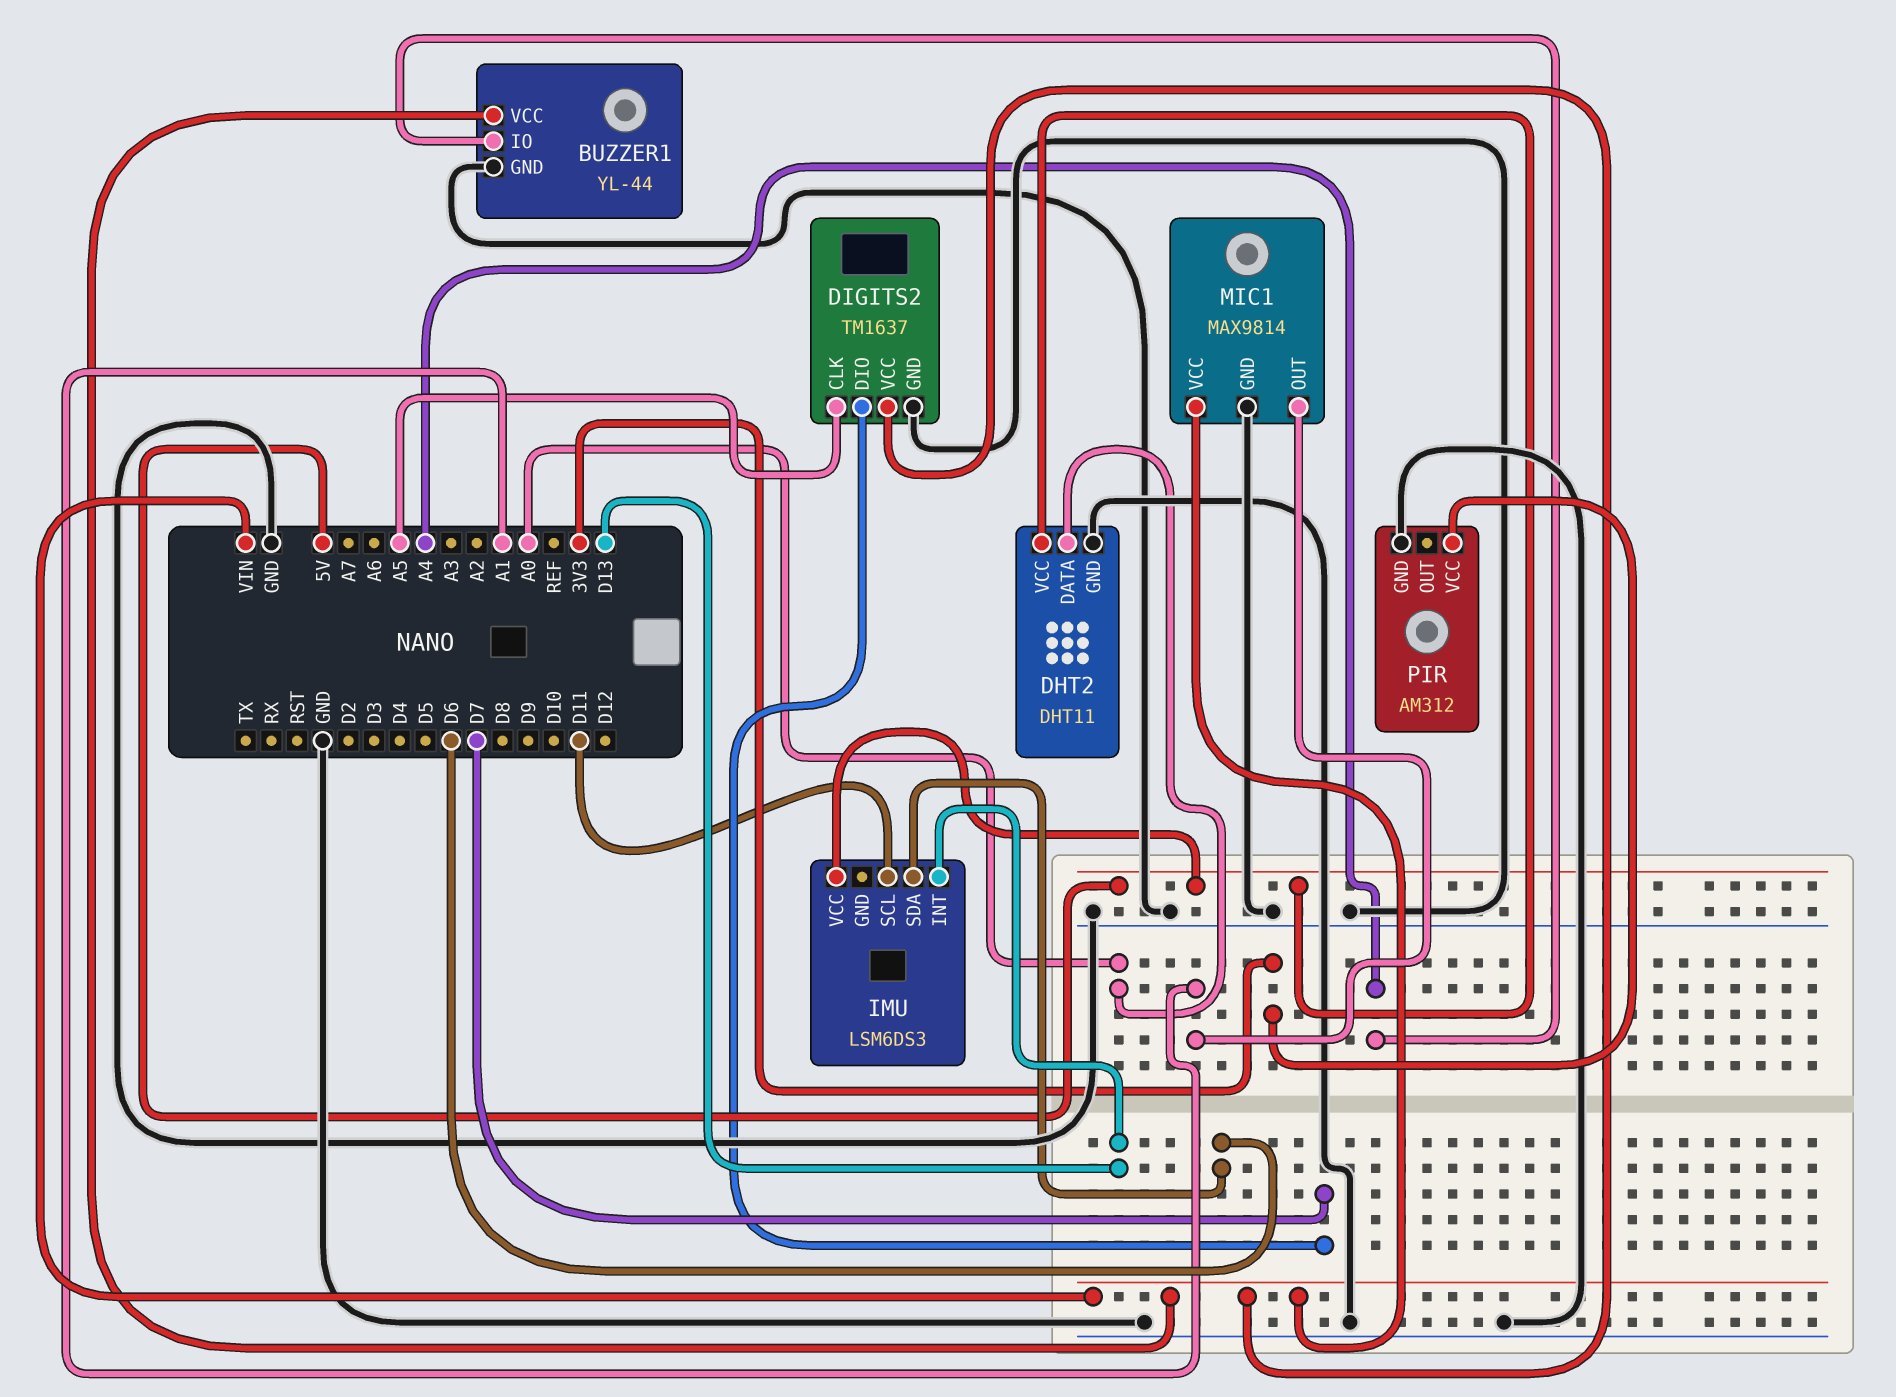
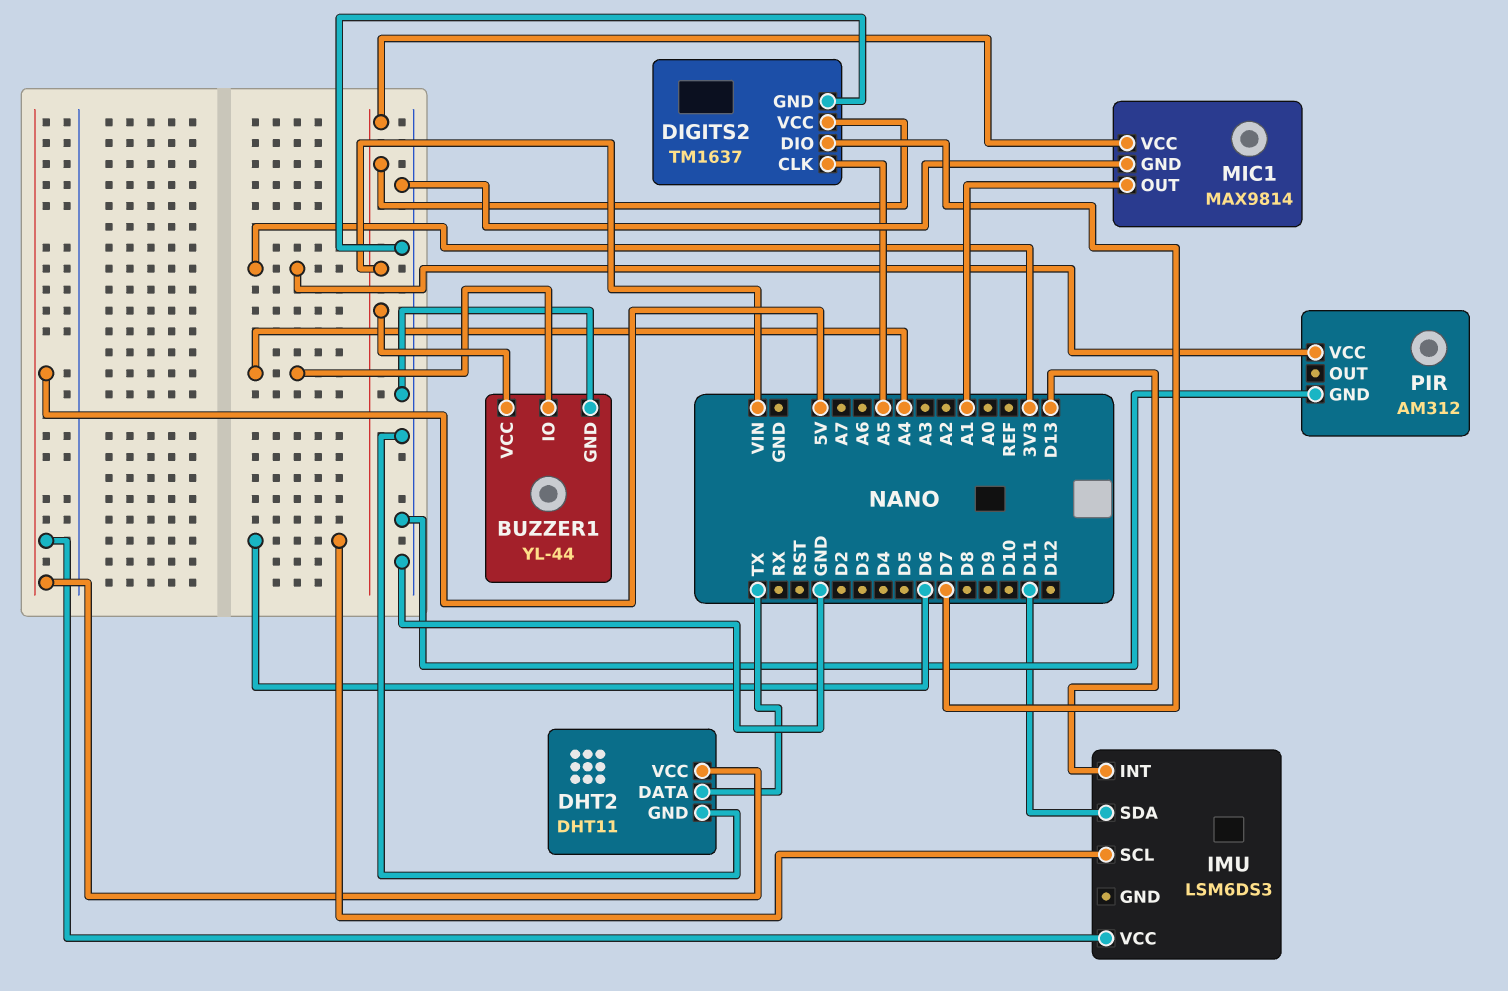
DHT2 pin DATA: A0 -> TX
IMU pin SCL: D11 -> D6
IMU pin SDA: D6 -> D11

